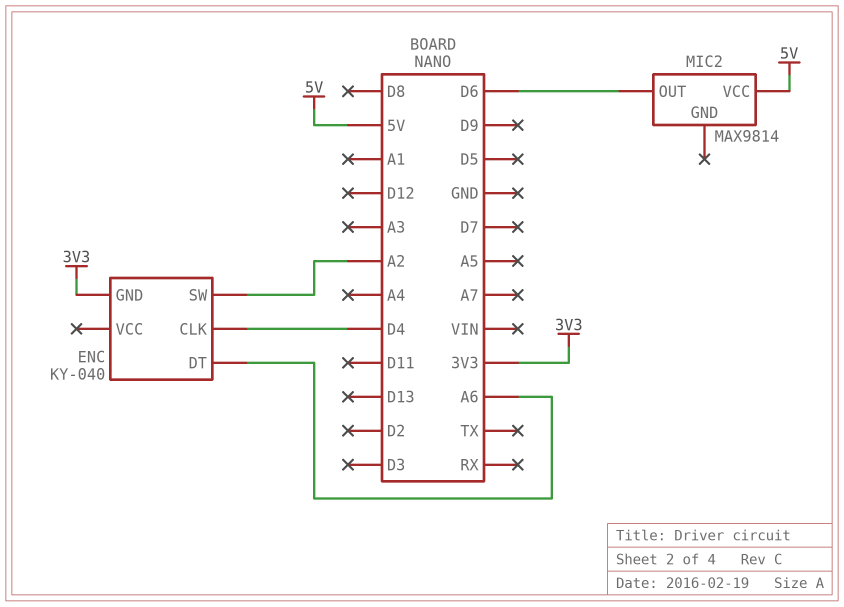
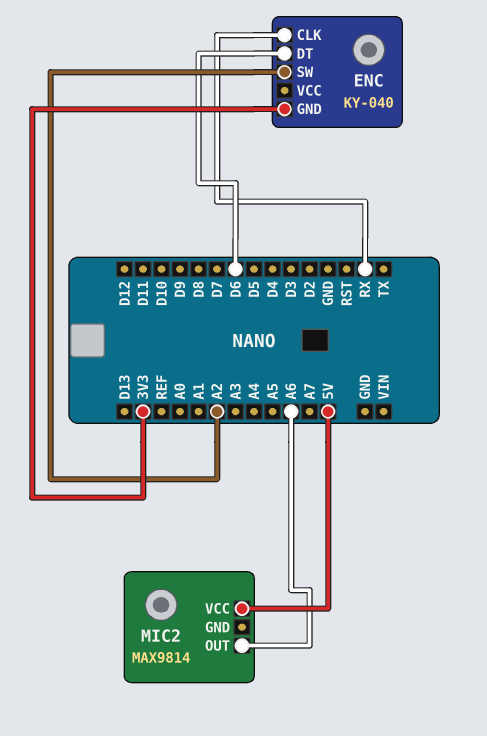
ENC pin CLK: D4 -> RX
ENC pin DT: A6 -> D6
MIC2 pin OUT: D6 -> A6

